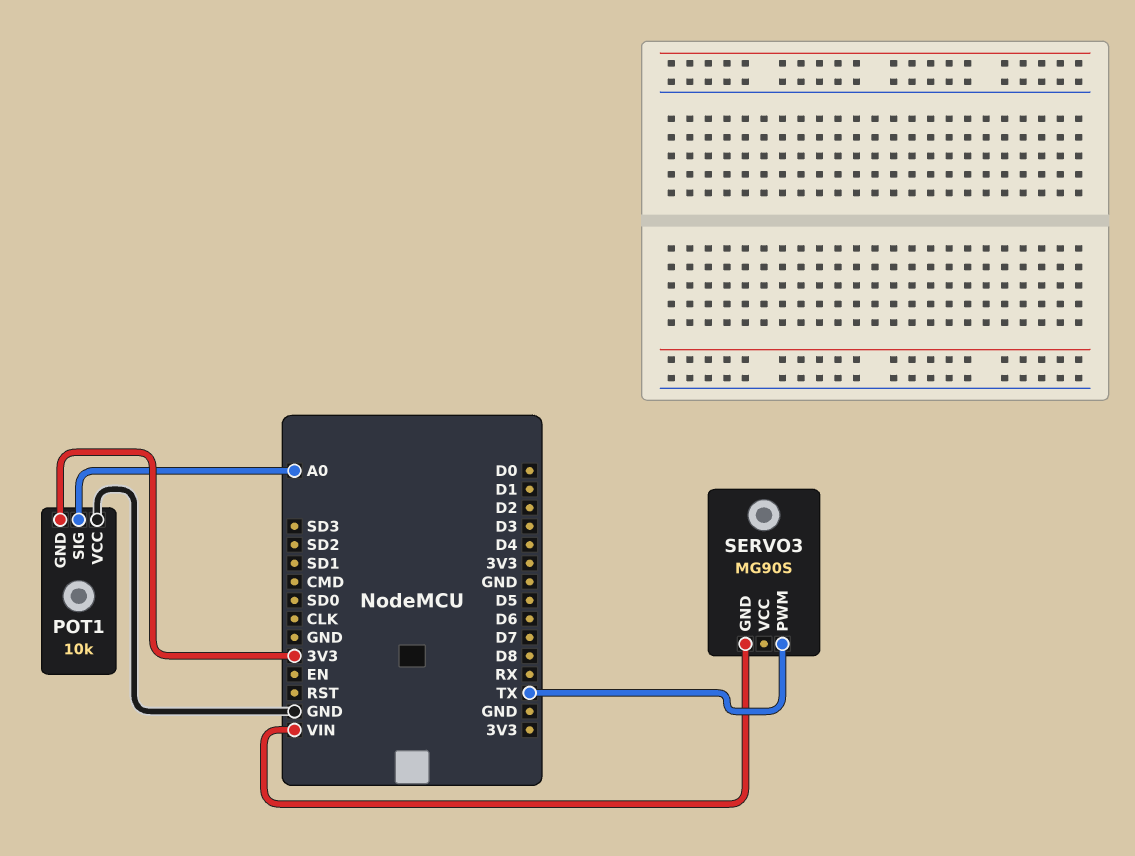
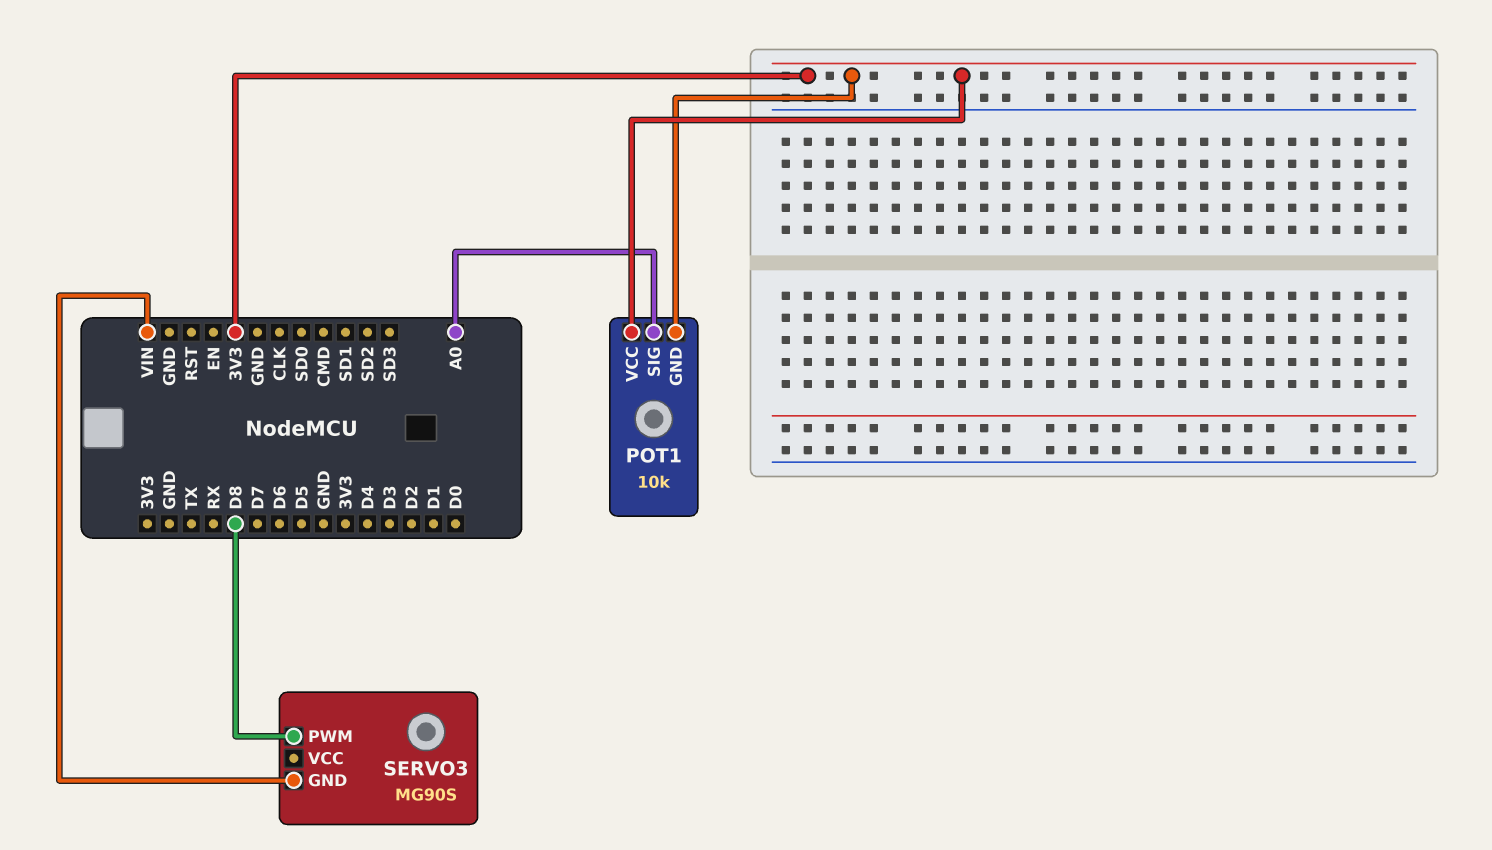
POT1 pin VCC: GND -> 3V3
SERVO3 pin PWM: TX -> D8

